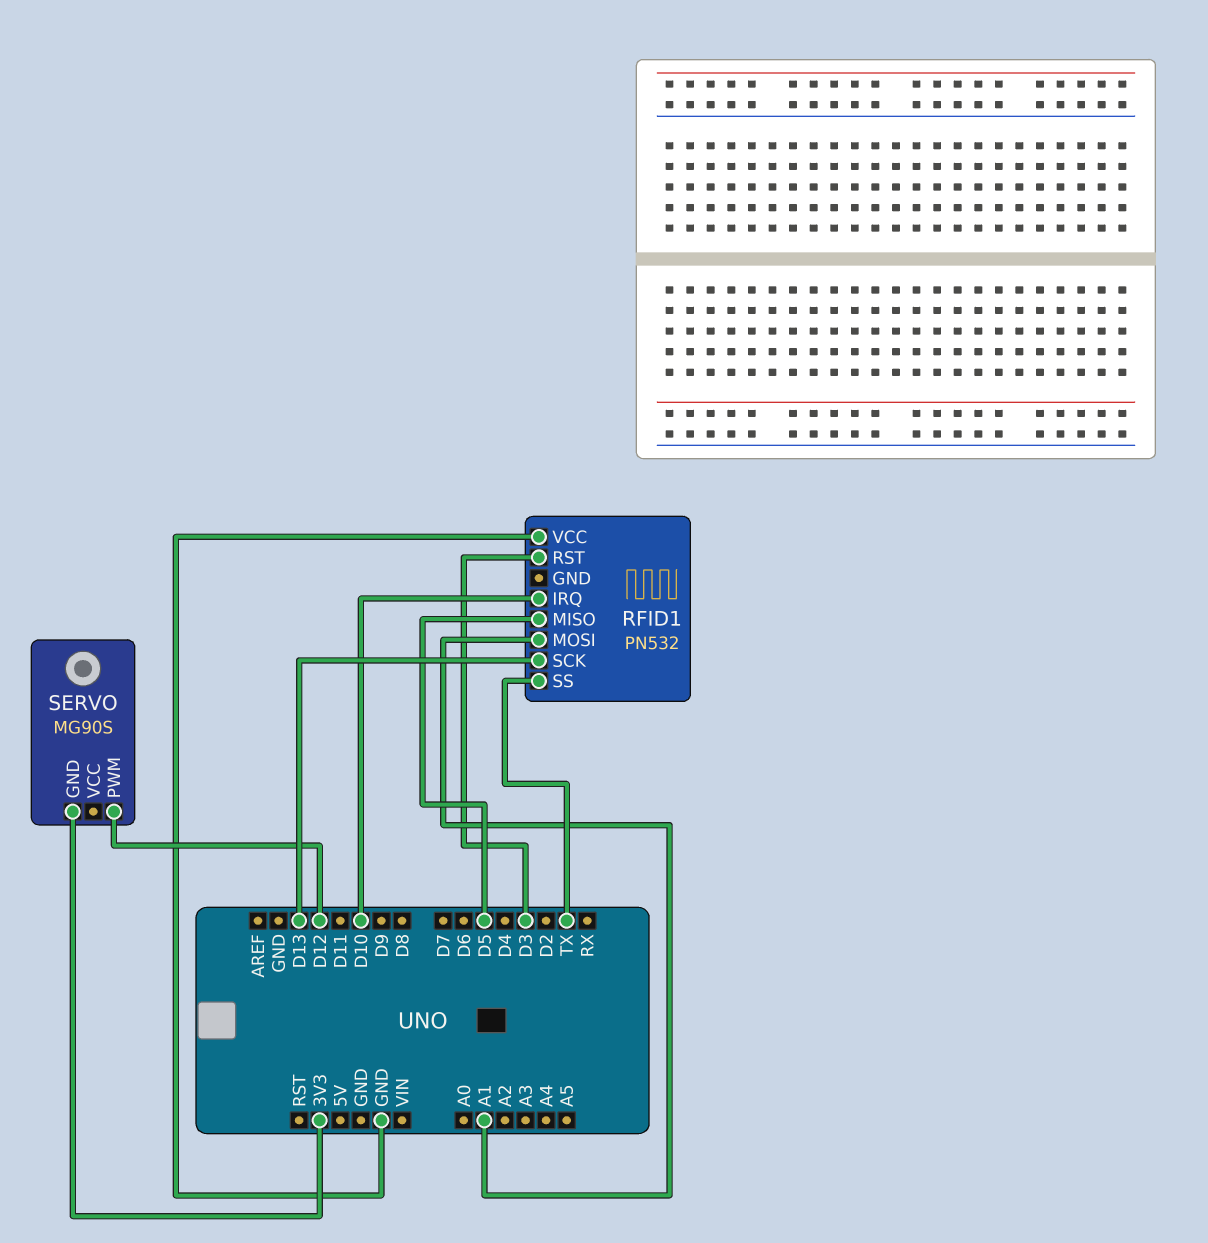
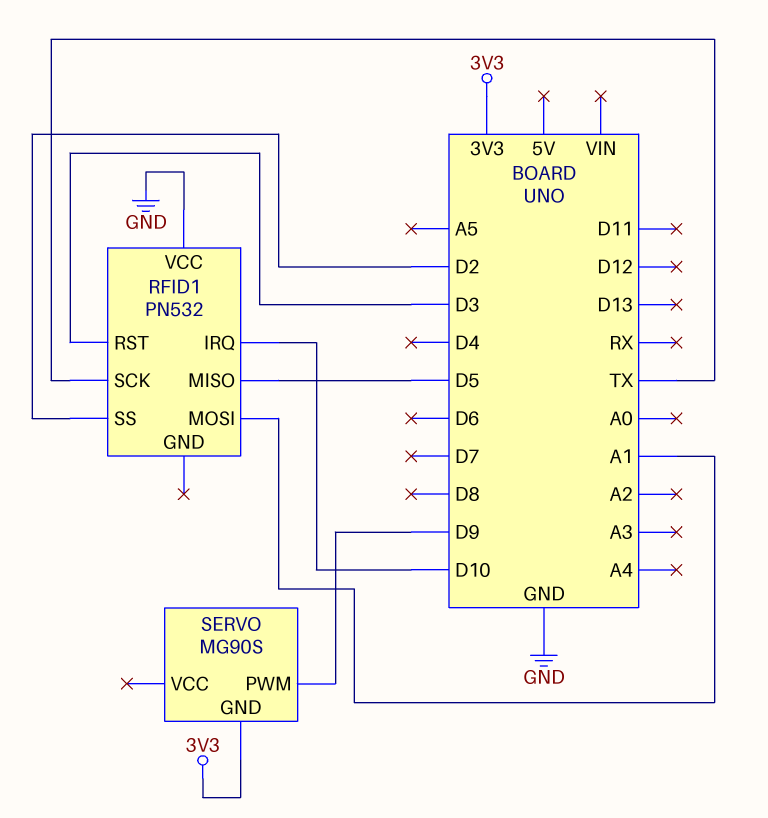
RFID1 pin SCK: D13 -> TX
RFID1 pin SS: TX -> D2
SERVO pin PWM: D12 -> D9

